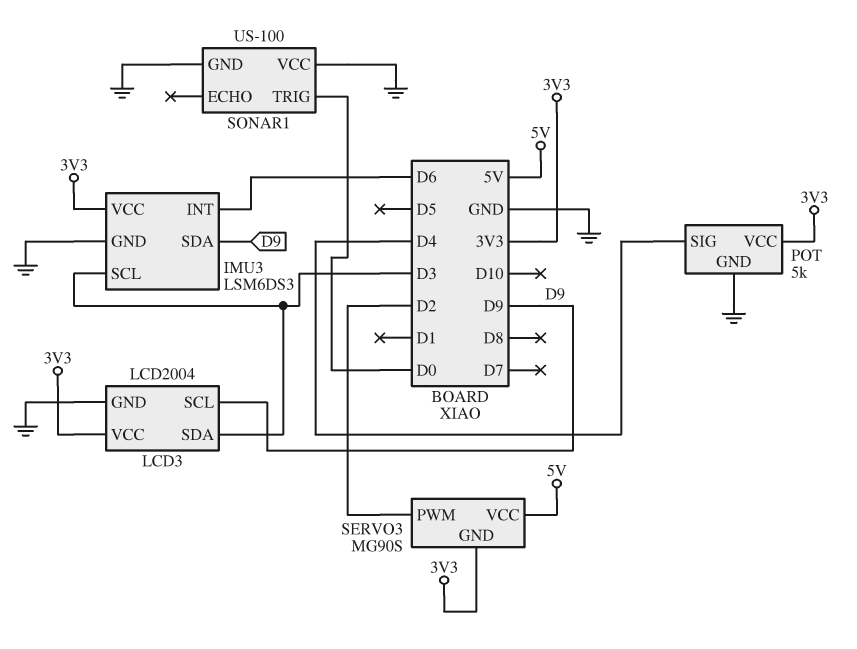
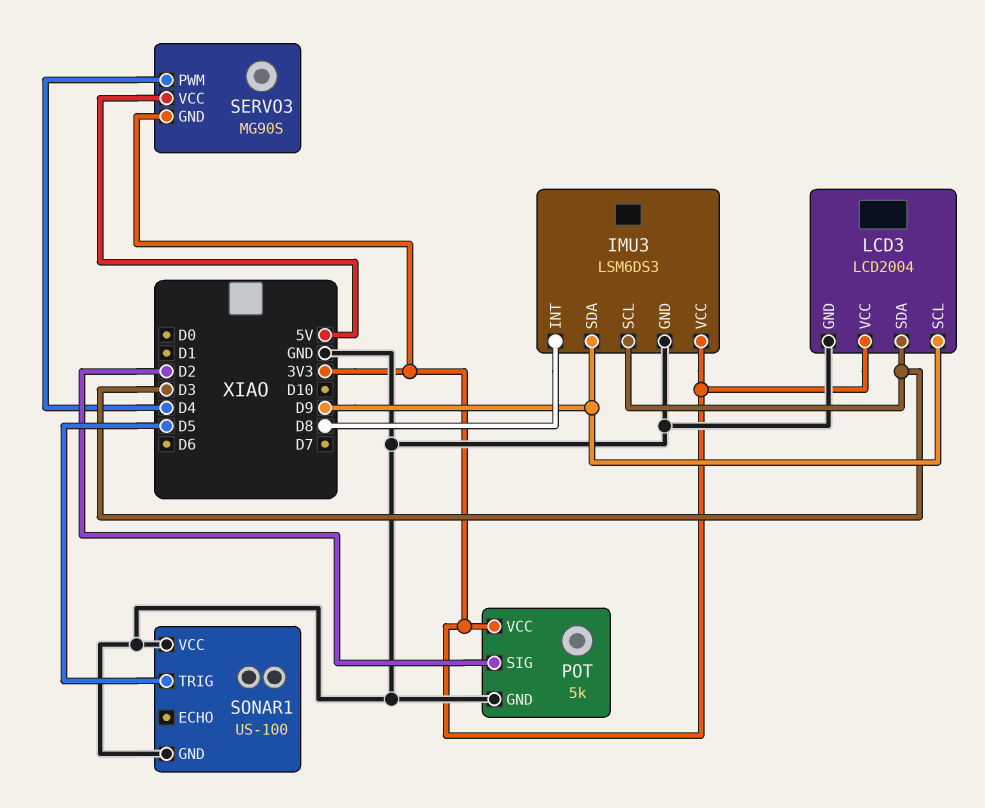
IMU3 pin INT: D6 -> D8
POT pin SIG: D4 -> D2
SERVO3 pin PWM: D2 -> D4
SONAR1 pin TRIG: D0 -> D5

